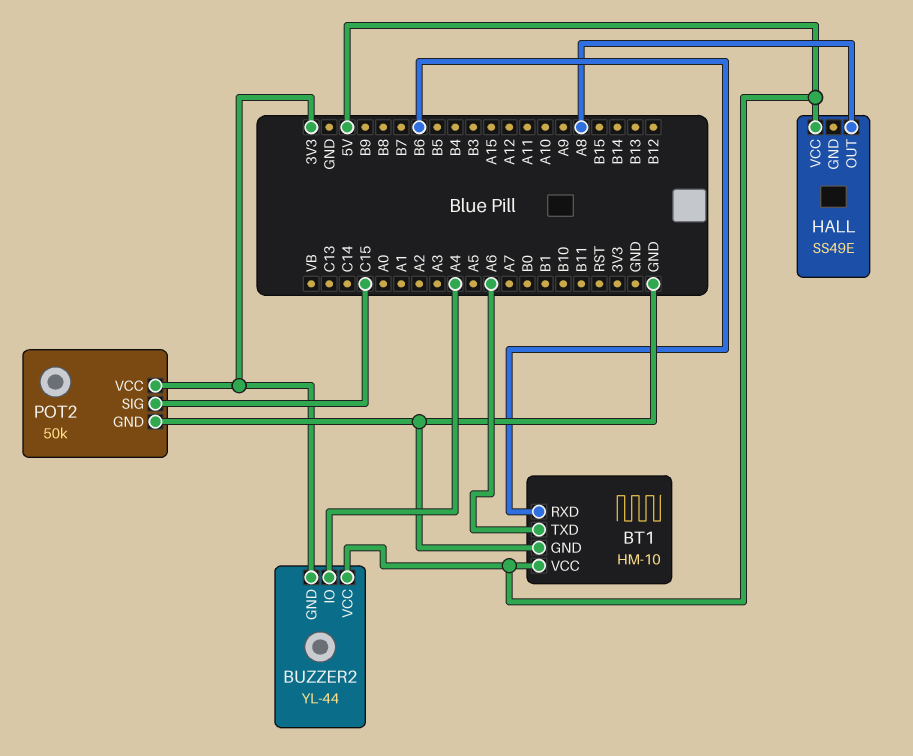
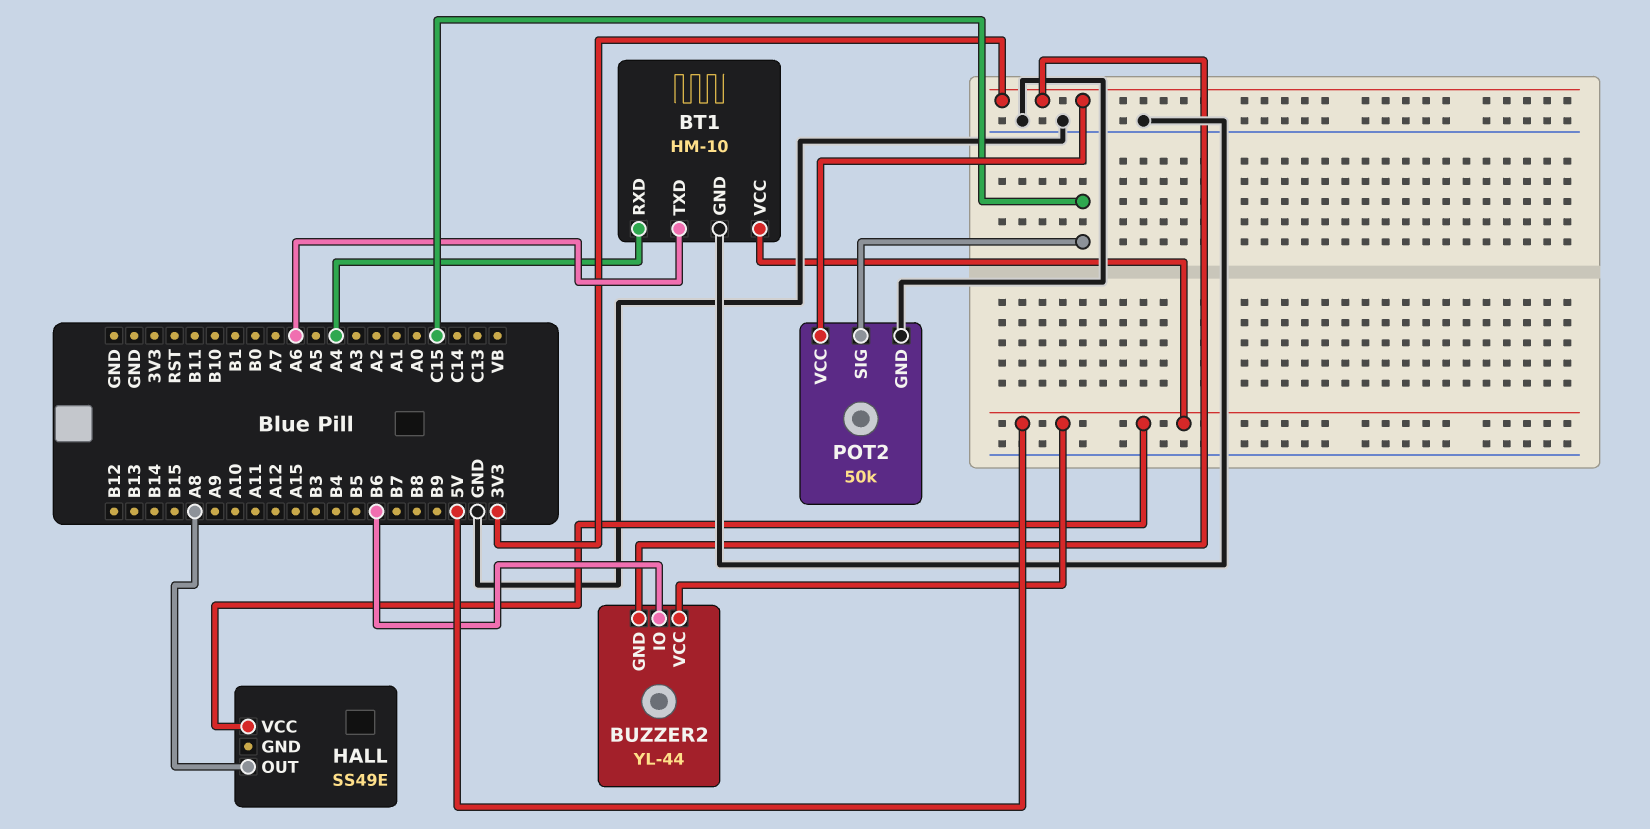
BT1 pin RXD: B6 -> A4
BUZZER2 pin IO: A4 -> B6

